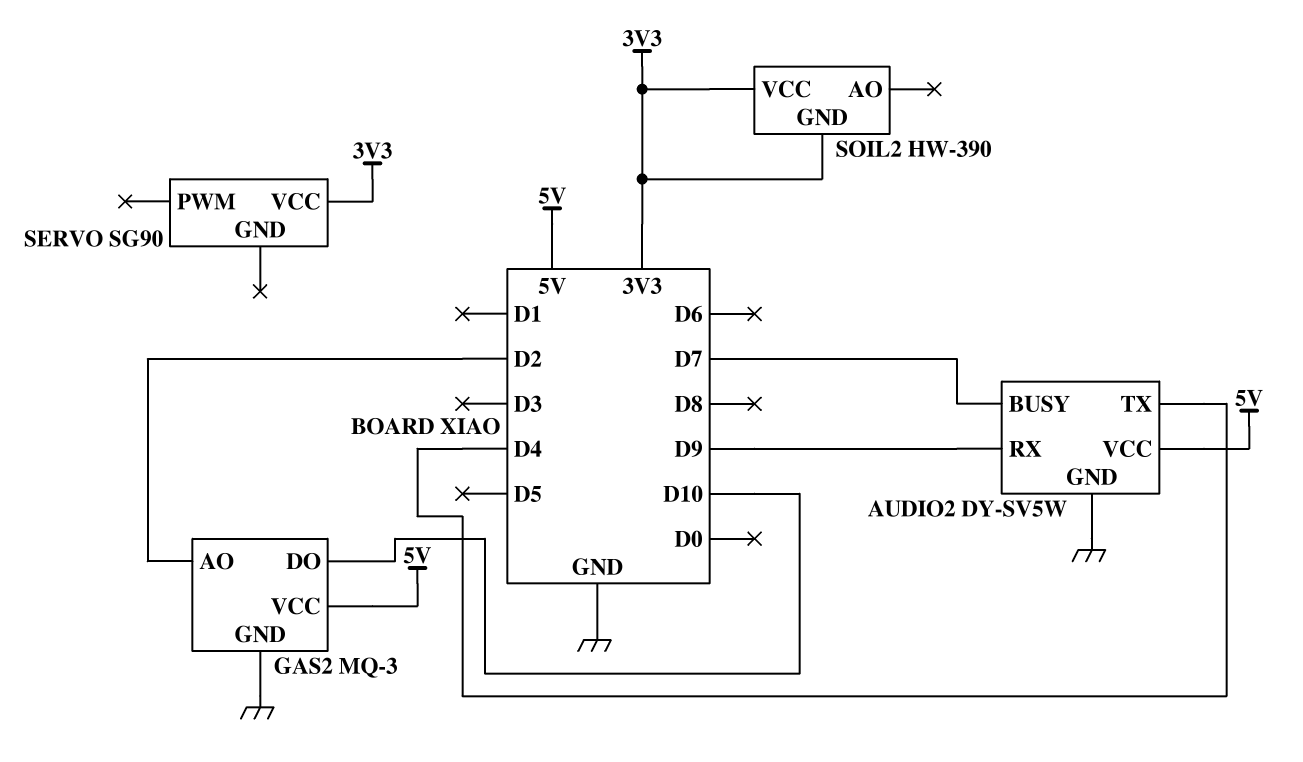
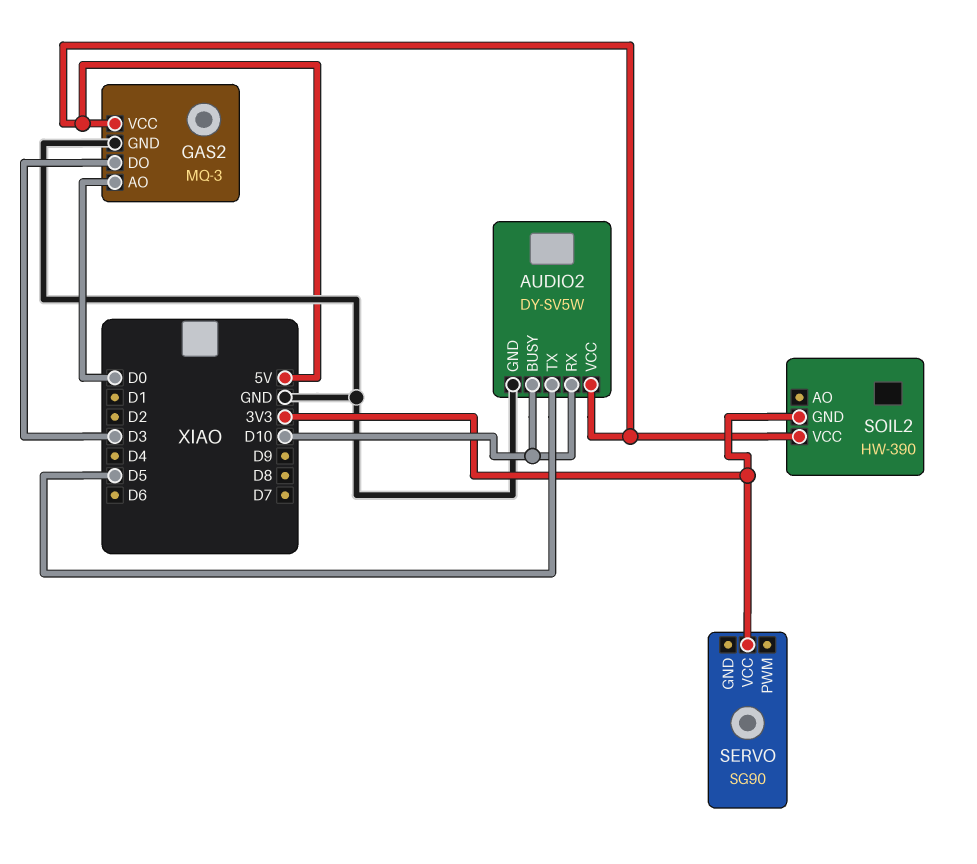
AUDIO2 pin BUSY: D7 -> D10
AUDIO2 pin RX: D9 -> D10
AUDIO2 pin TX: D4 -> D5
GAS2 pin AO: D2 -> D0
GAS2 pin DO: D10 -> D3
SOIL2 pin VCC: 3V3 -> 5V

